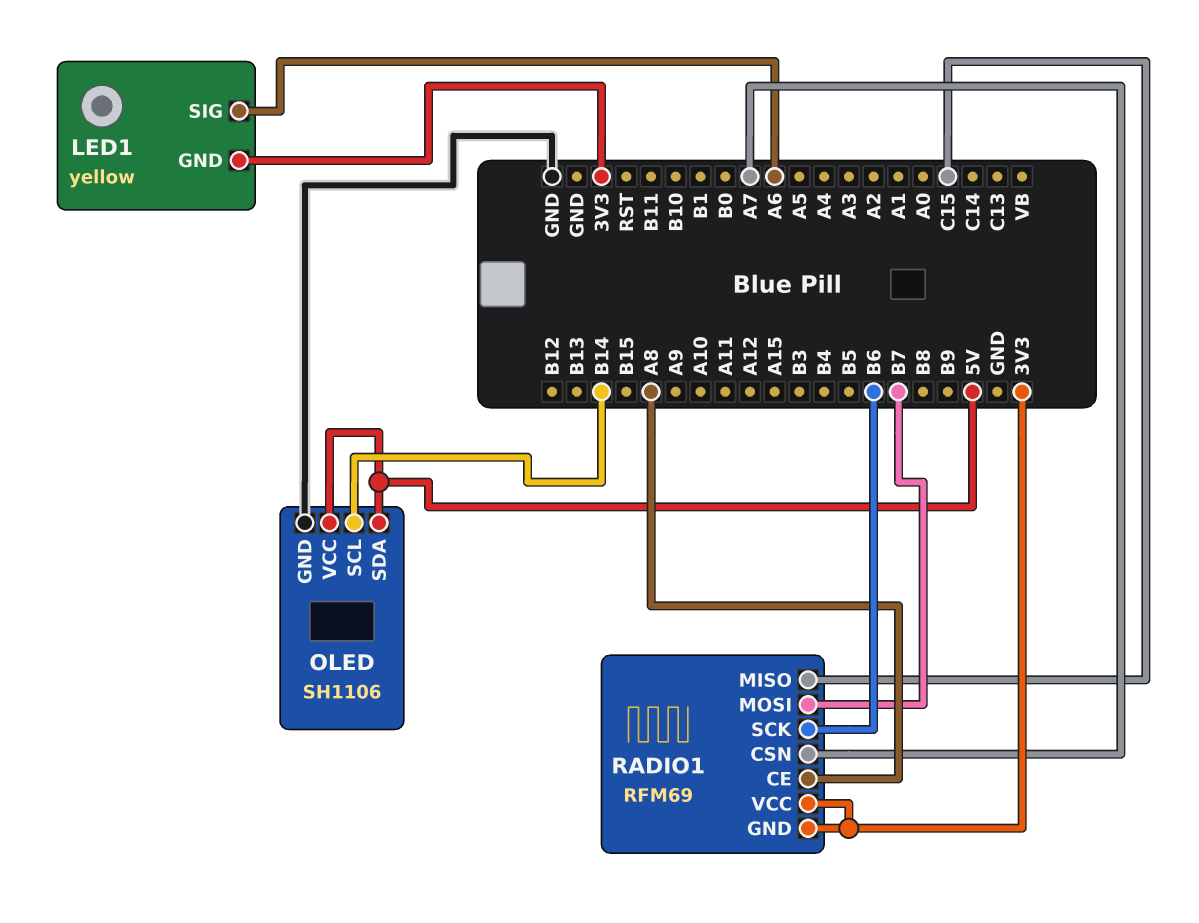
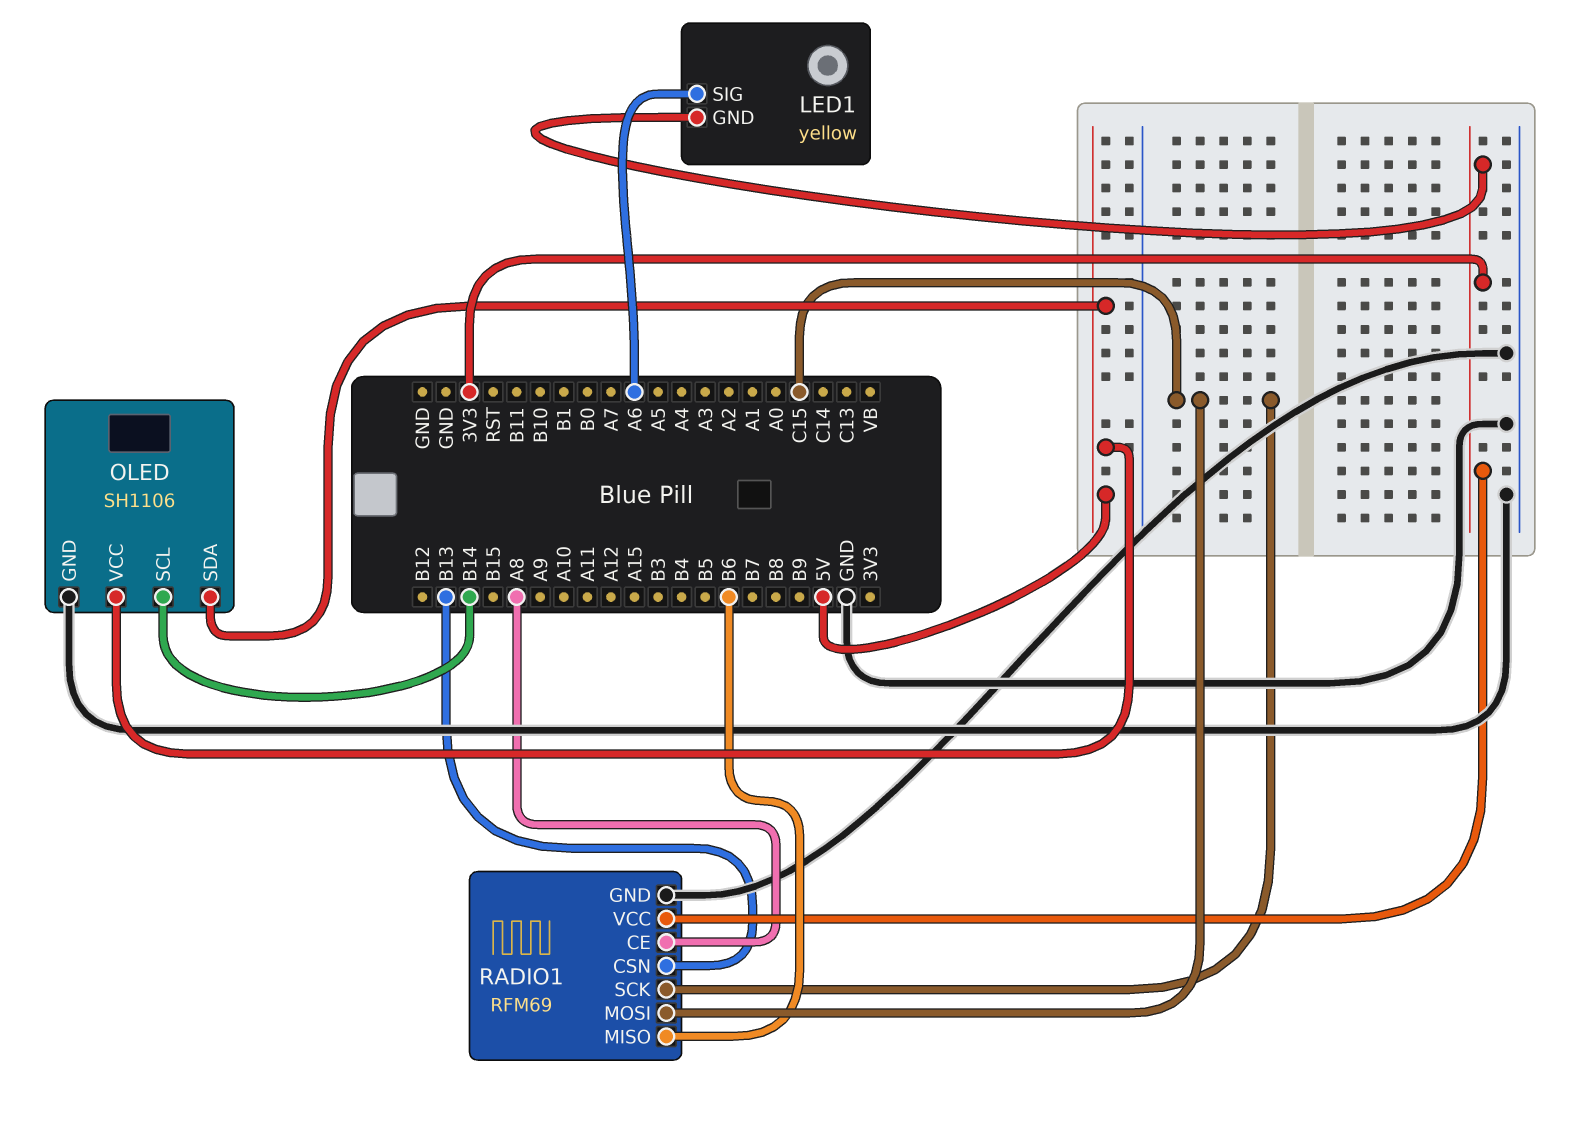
RADIO1 pin CSN: A7 -> B13
RADIO1 pin GND: 3V3 -> GND
RADIO1 pin MISO: C15 -> B6
RADIO1 pin MOSI: B7 -> C15
RADIO1 pin SCK: B6 -> C15

